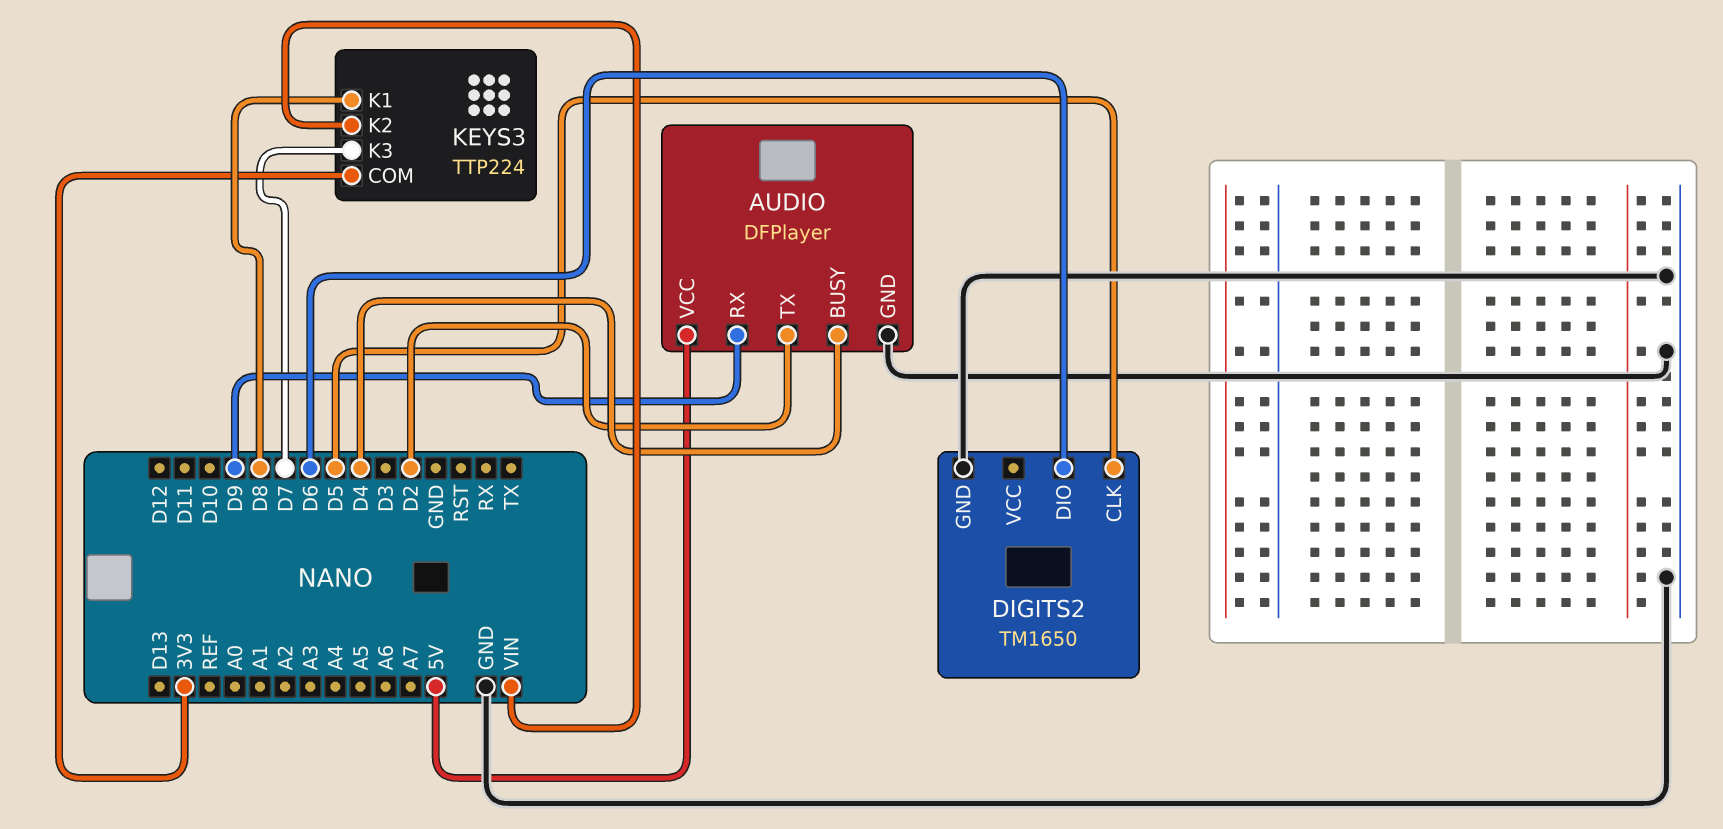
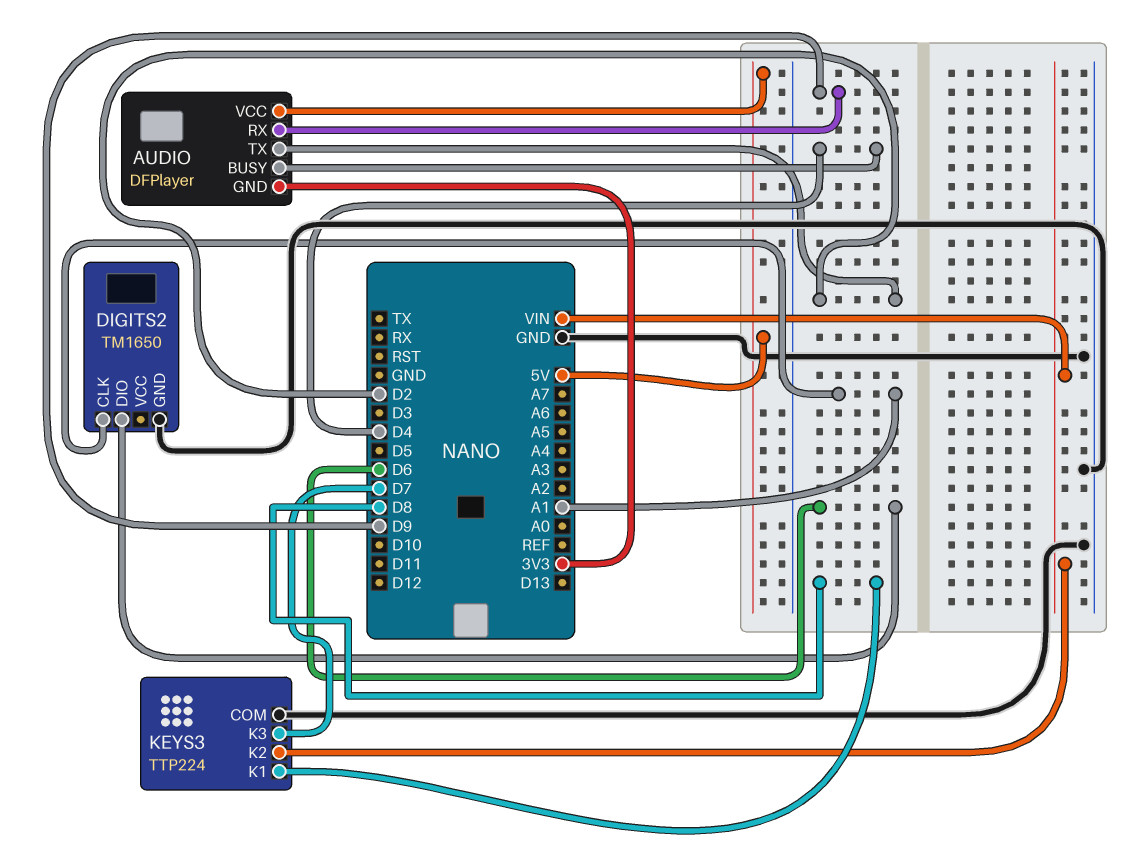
AUDIO pin GND: GND -> 3V3
DIGITS2 pin CLK: D5 -> A1
KEYS3 pin COM: 3V3 -> GND

